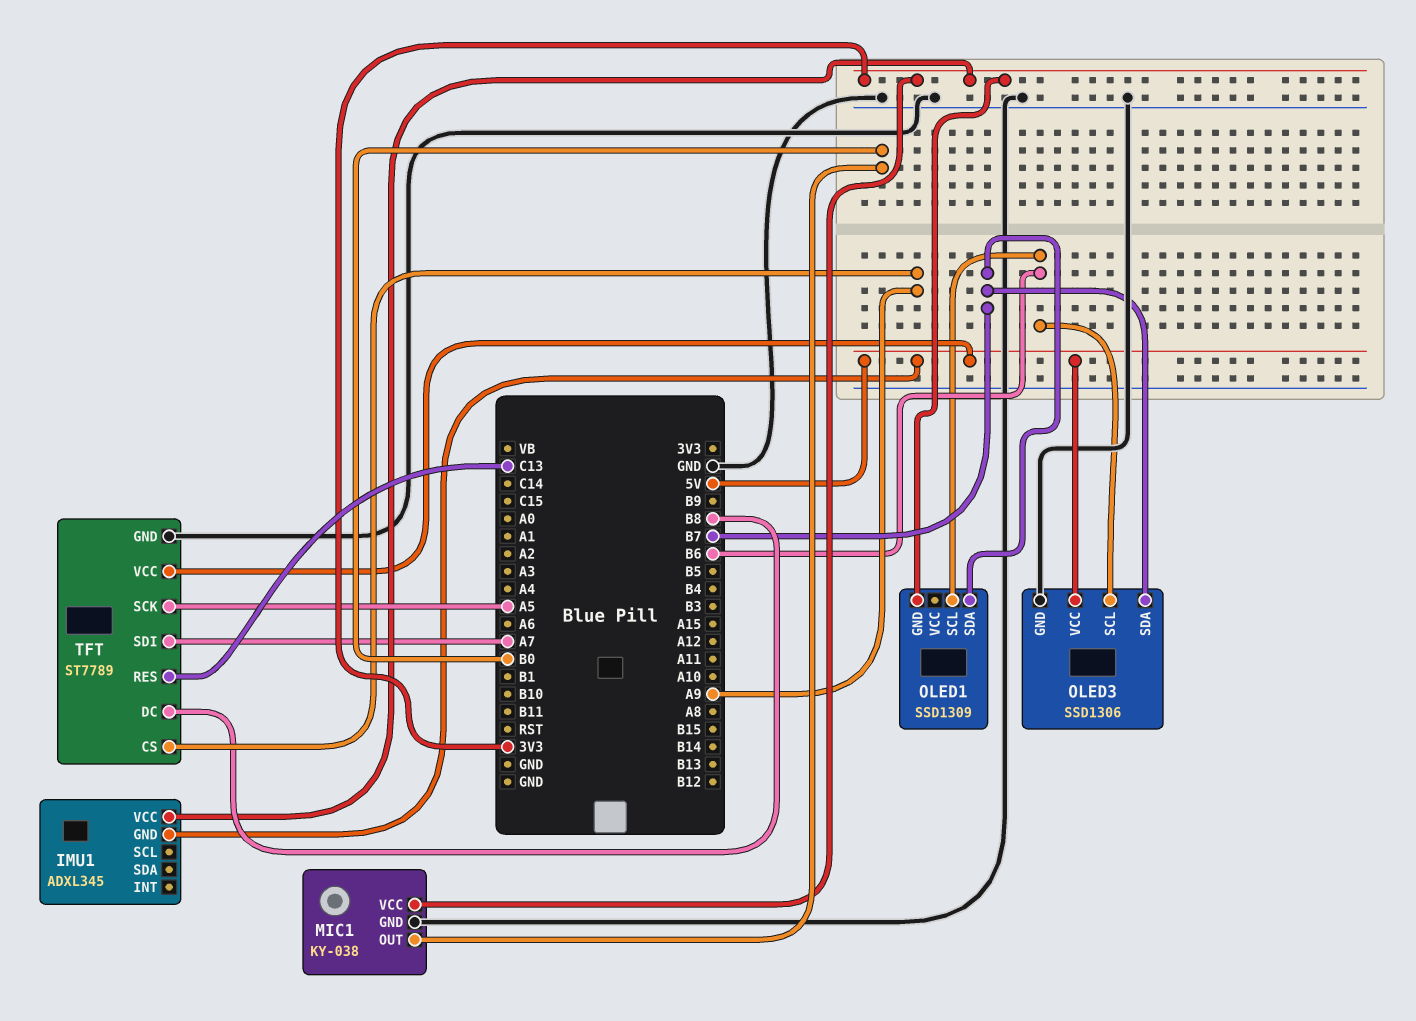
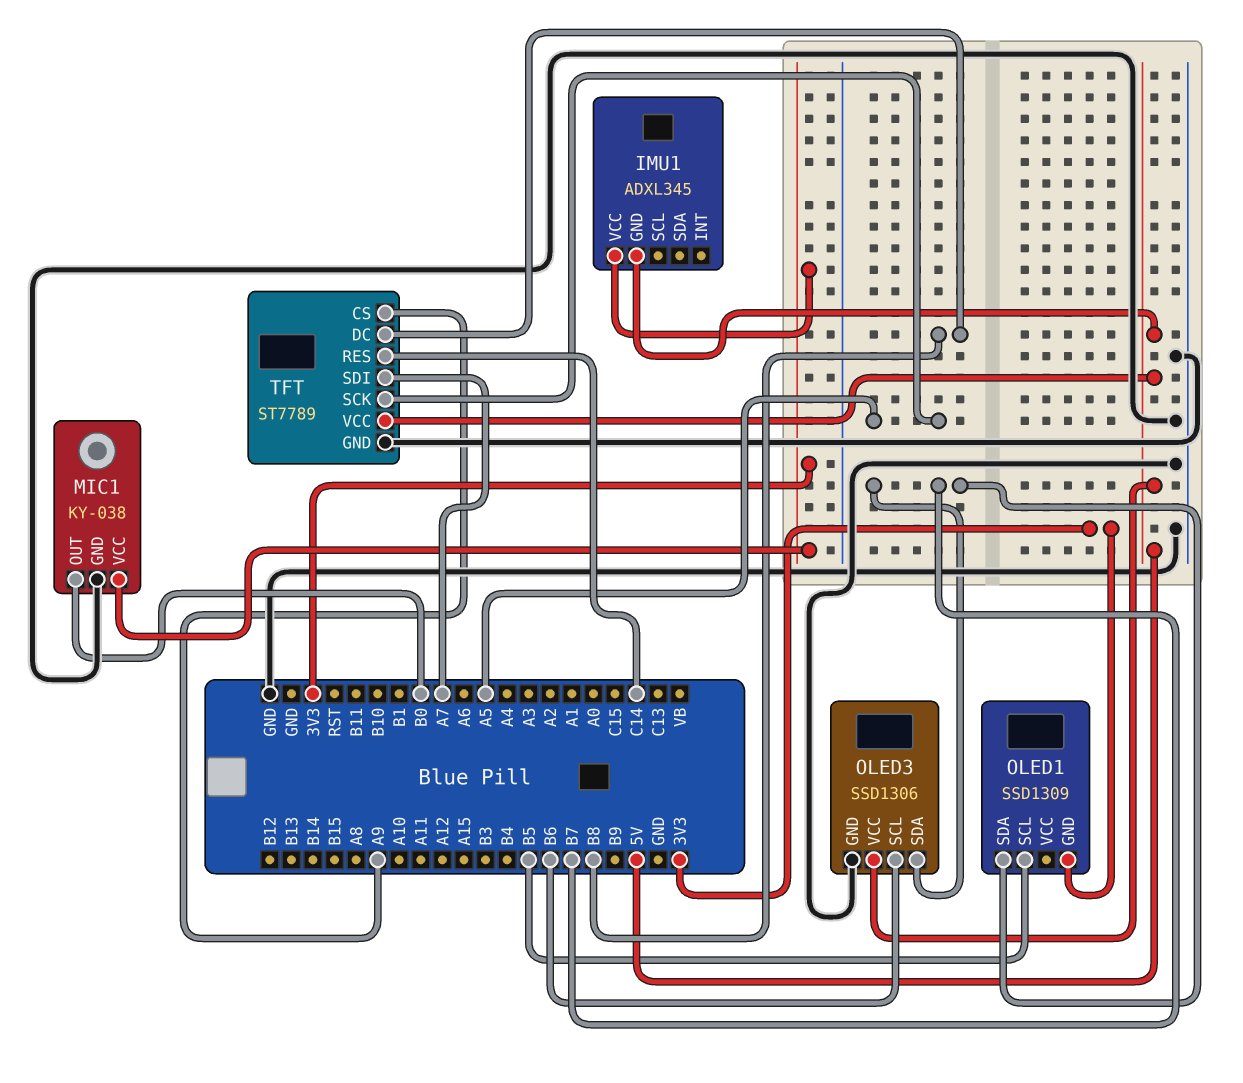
OLED1 pin SCL: B6 -> B5
TFT pin RES: C13 -> C14

